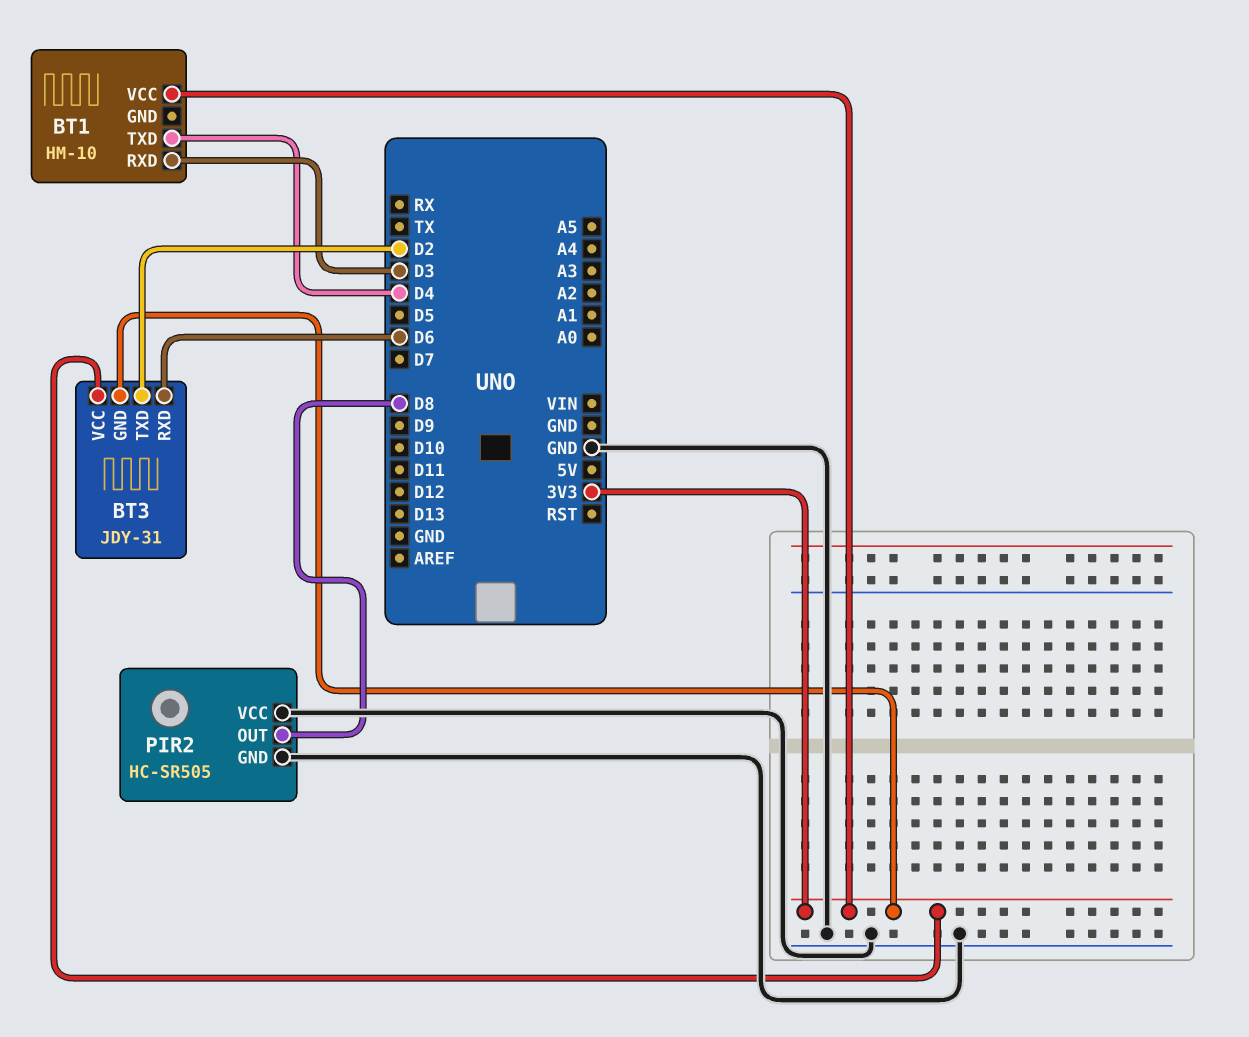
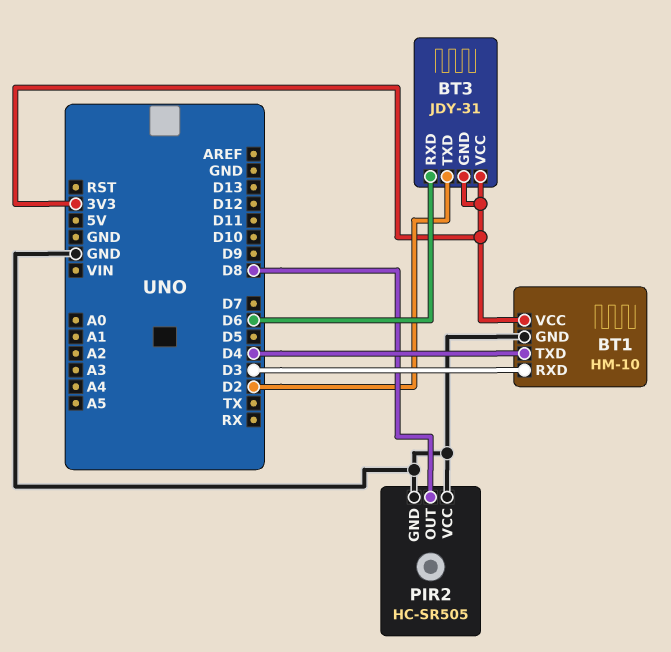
BT1 pin GND: none -> GND

